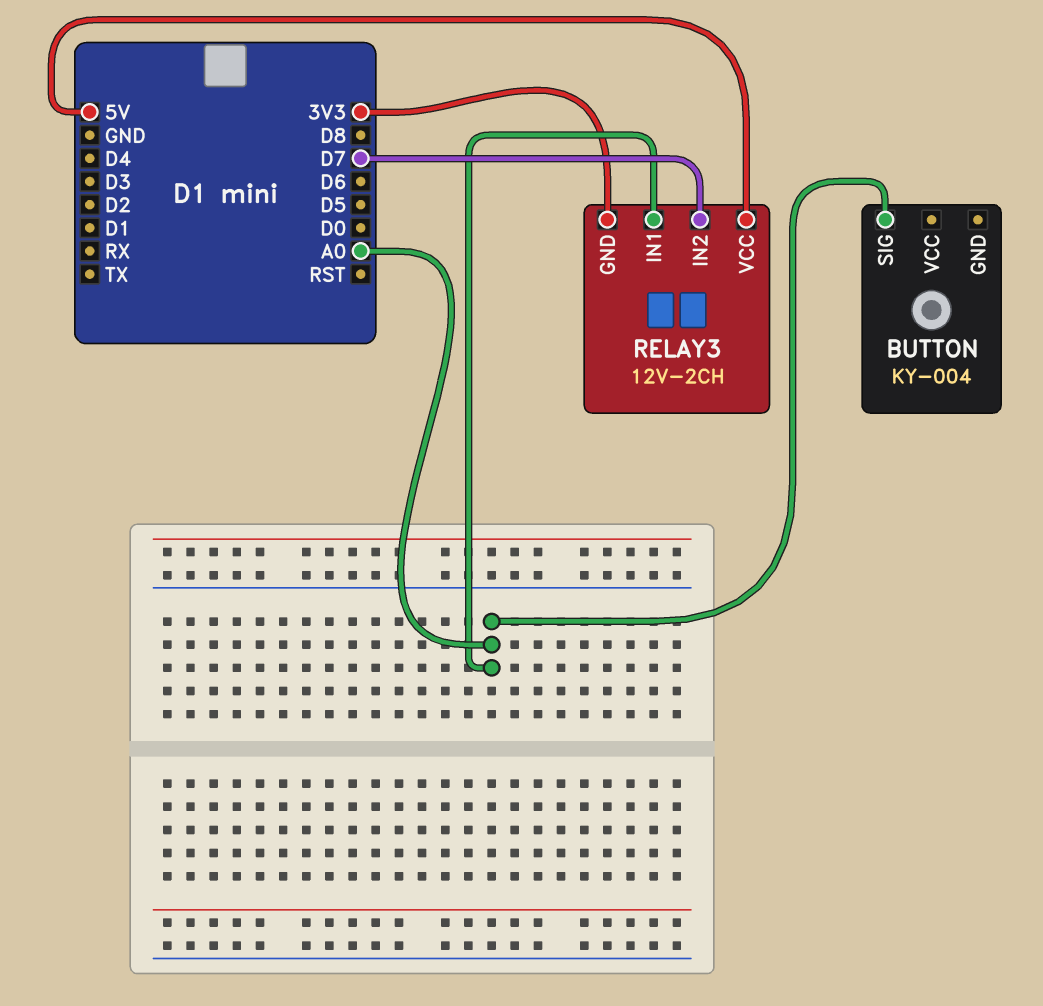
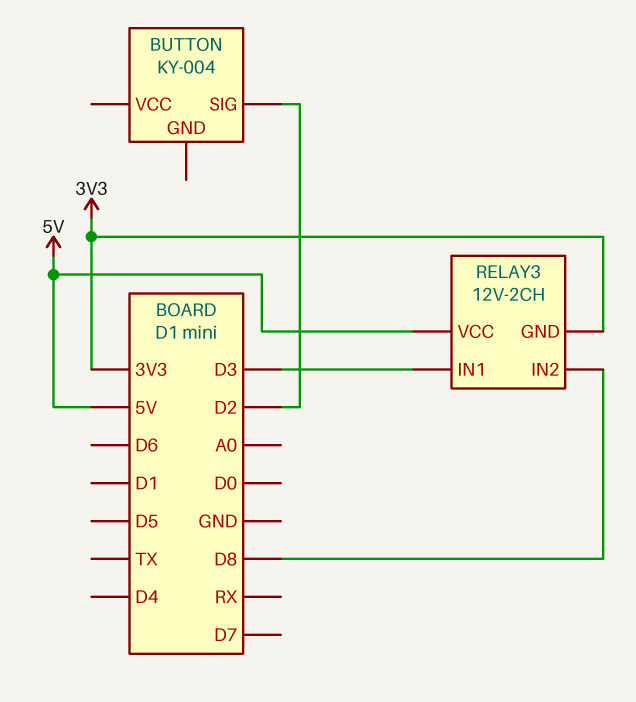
BUTTON pin SIG: A0 -> D2
RELAY3 pin IN1: A0 -> D3
RELAY3 pin IN2: D7 -> D8

